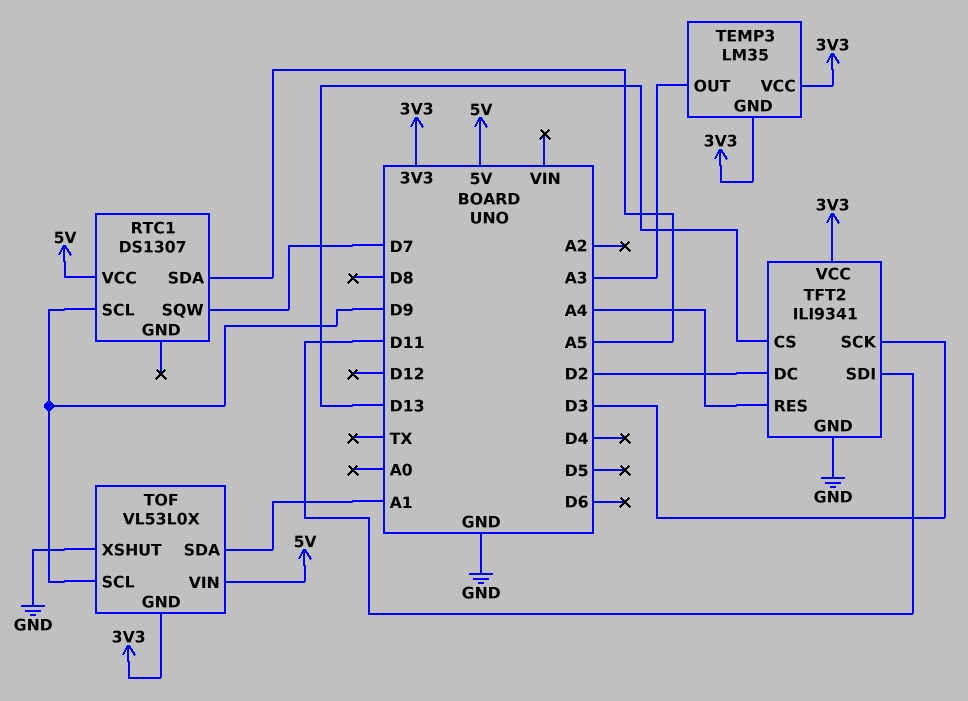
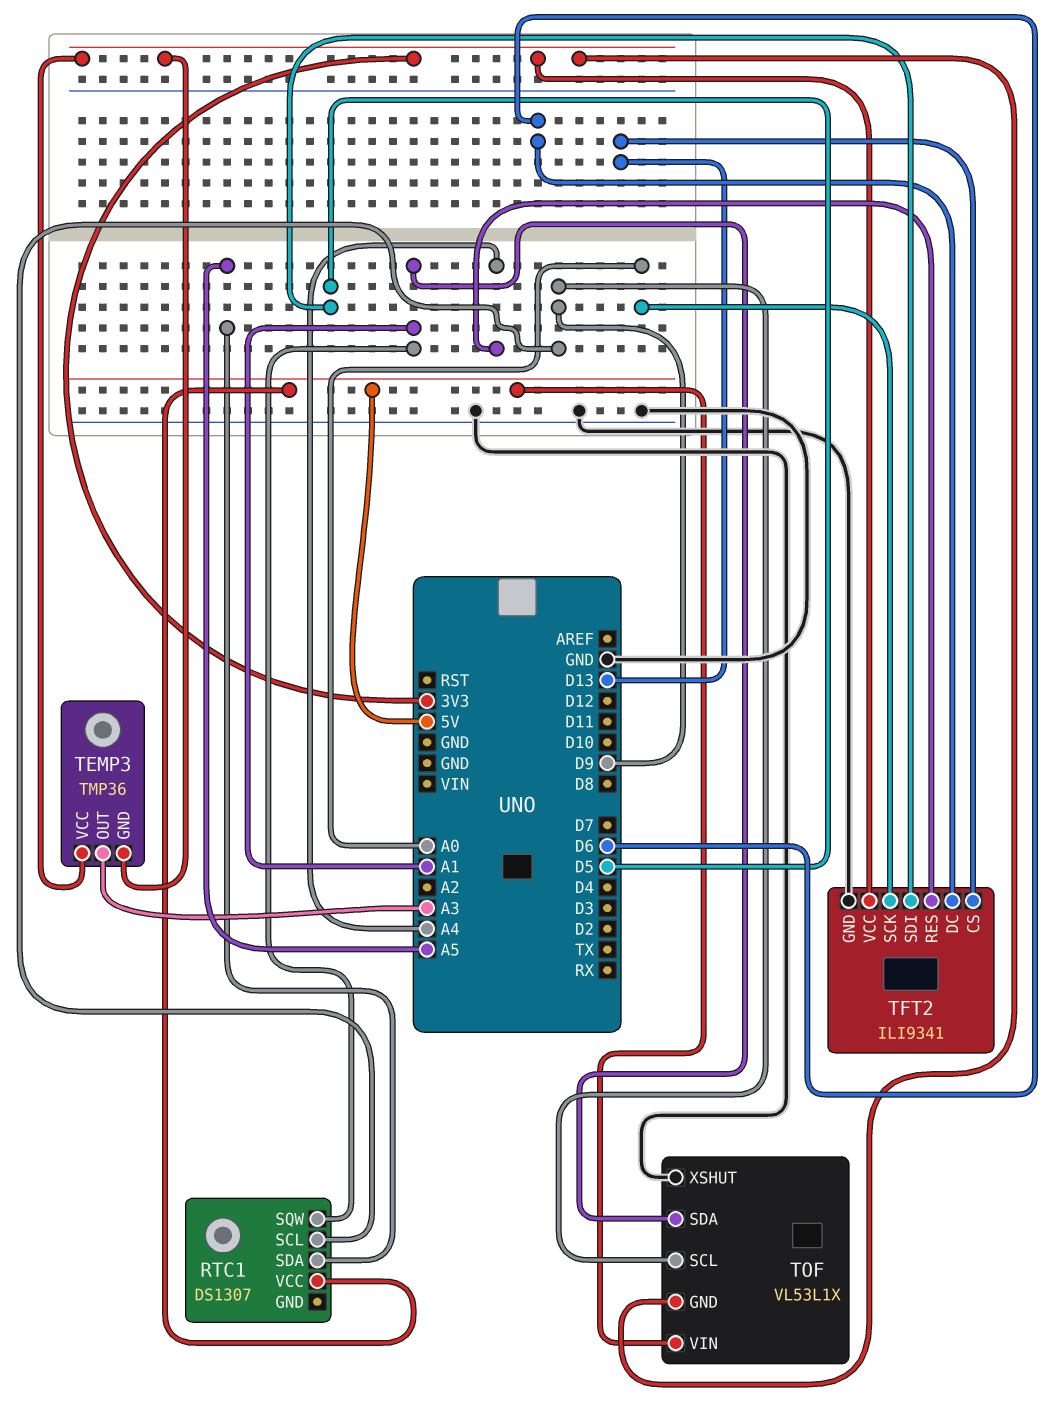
RTC1 pin SQW: D7 -> A1
TEMP3: LM35 -> TMP36
TFT2 pin DC: D2 -> D6
TFT2 pin SCK: D3 -> A0
TFT2 pin SDI: D11 -> D5
TOF: VL53L0X -> VL53L1X

